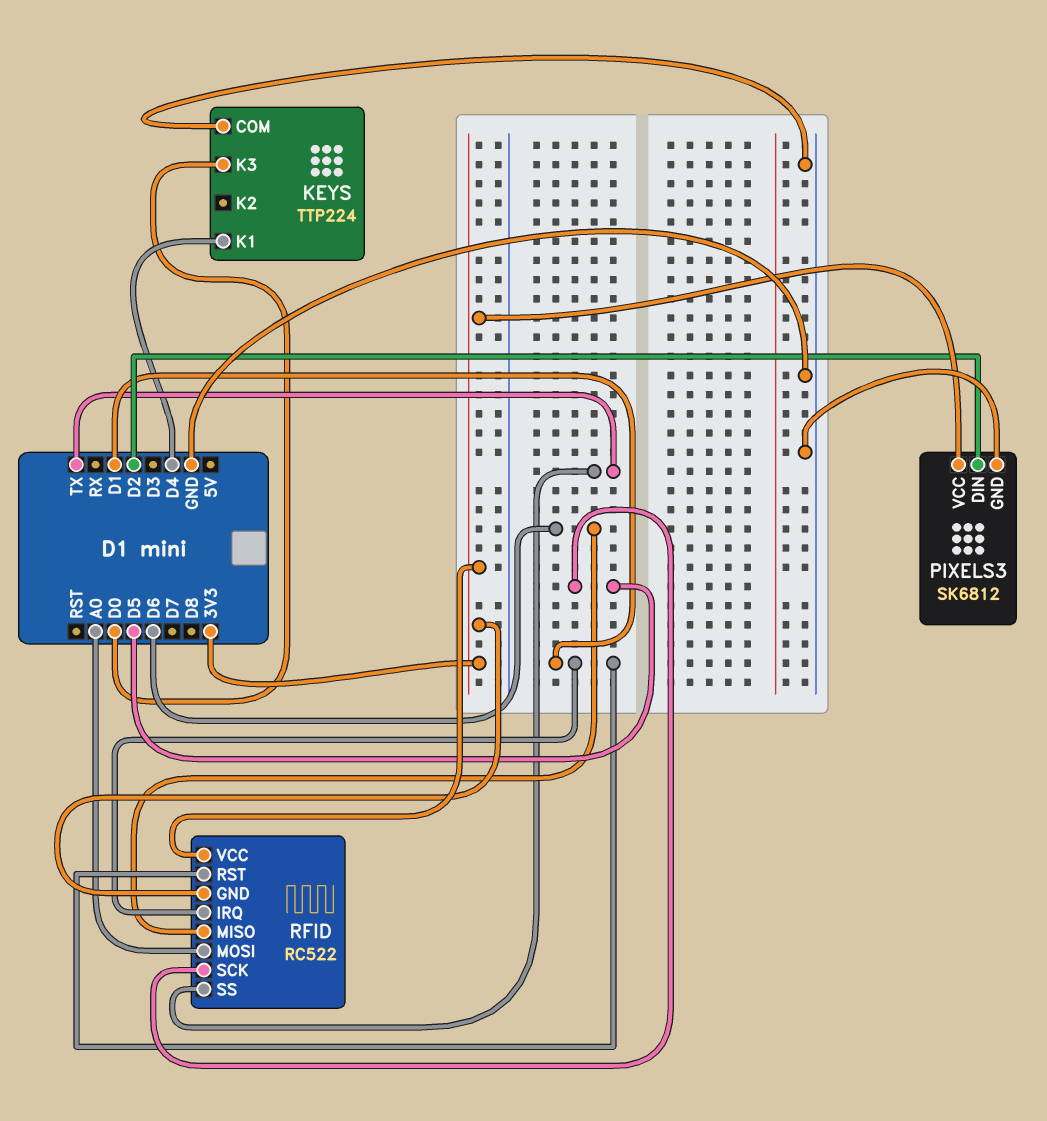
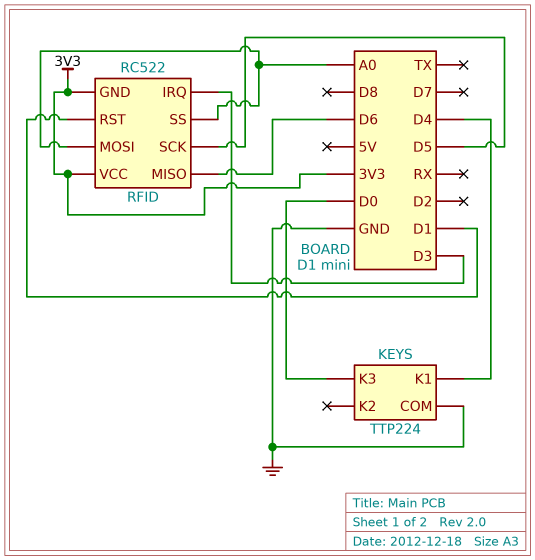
PIXELS3: SK6812 -> none
PIXELS3 pin DIN: D2 -> none
PIXELS3 pin GND: GND -> none
PIXELS3 pin VCC: 3V3 -> none
RFID pin IRQ: D1 -> D3
RFID pin SS: TX -> A0

